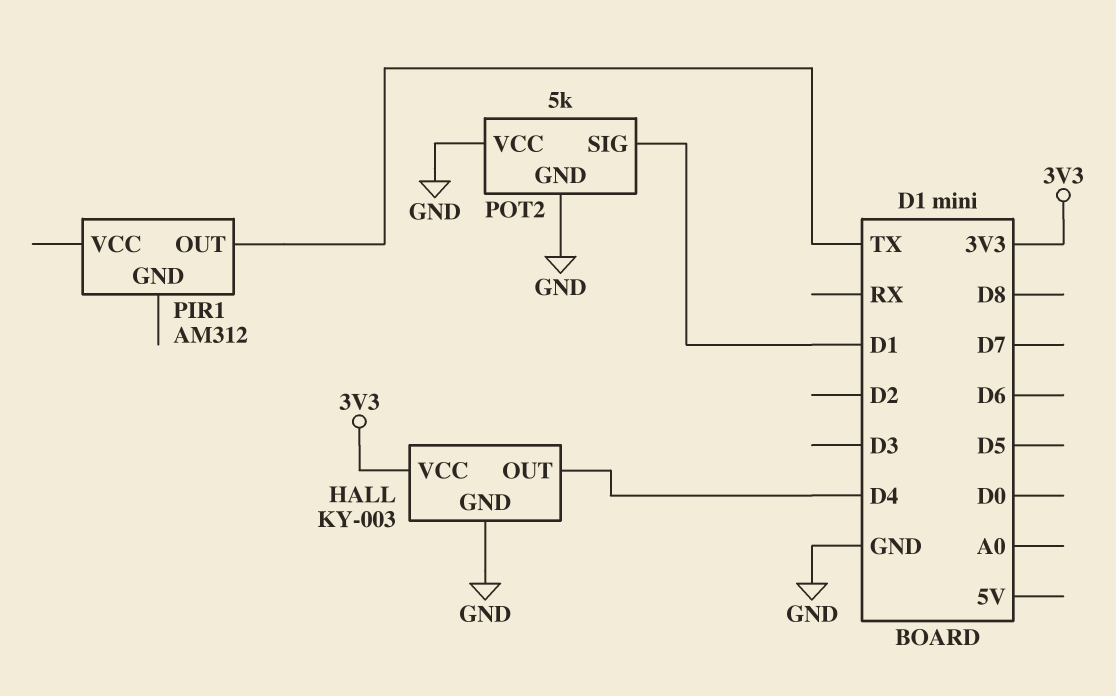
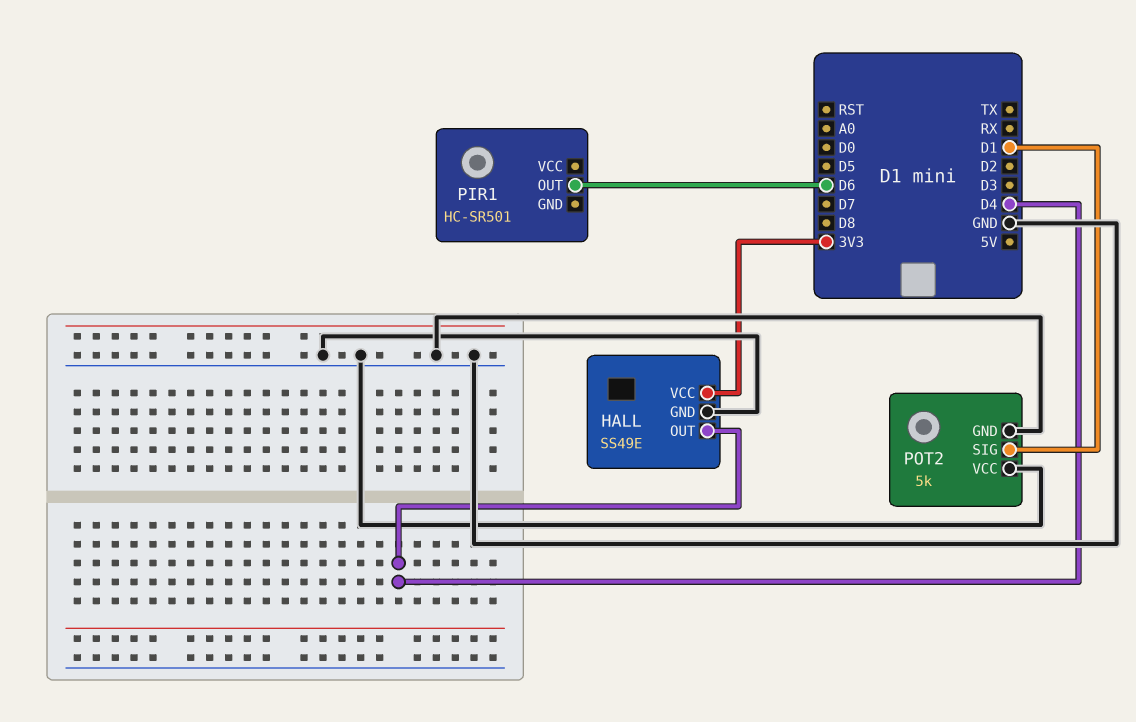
HALL: KY-003 -> SS49E
PIR1: AM312 -> HC-SR501
PIR1 pin OUT: TX -> D6

